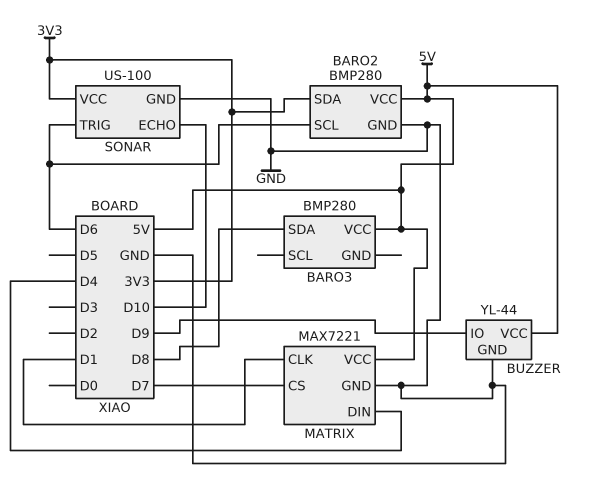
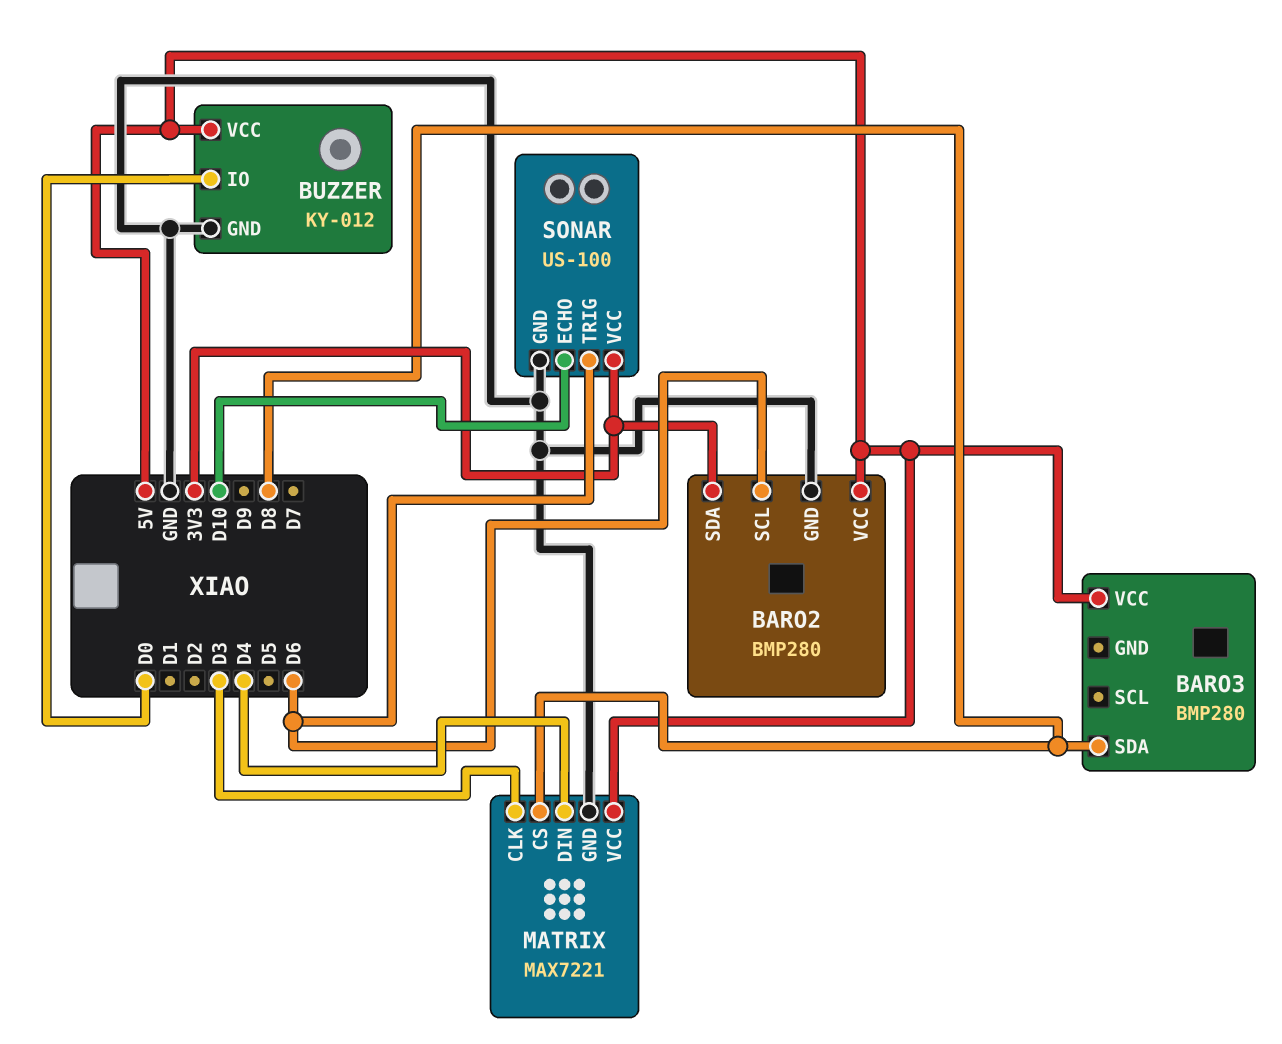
BUZZER: YL-44 -> KY-012
BUZZER pin IO: D9 -> D0
MATRIX pin CLK: D1 -> D3
MATRIX pin CS: D7 -> D8

